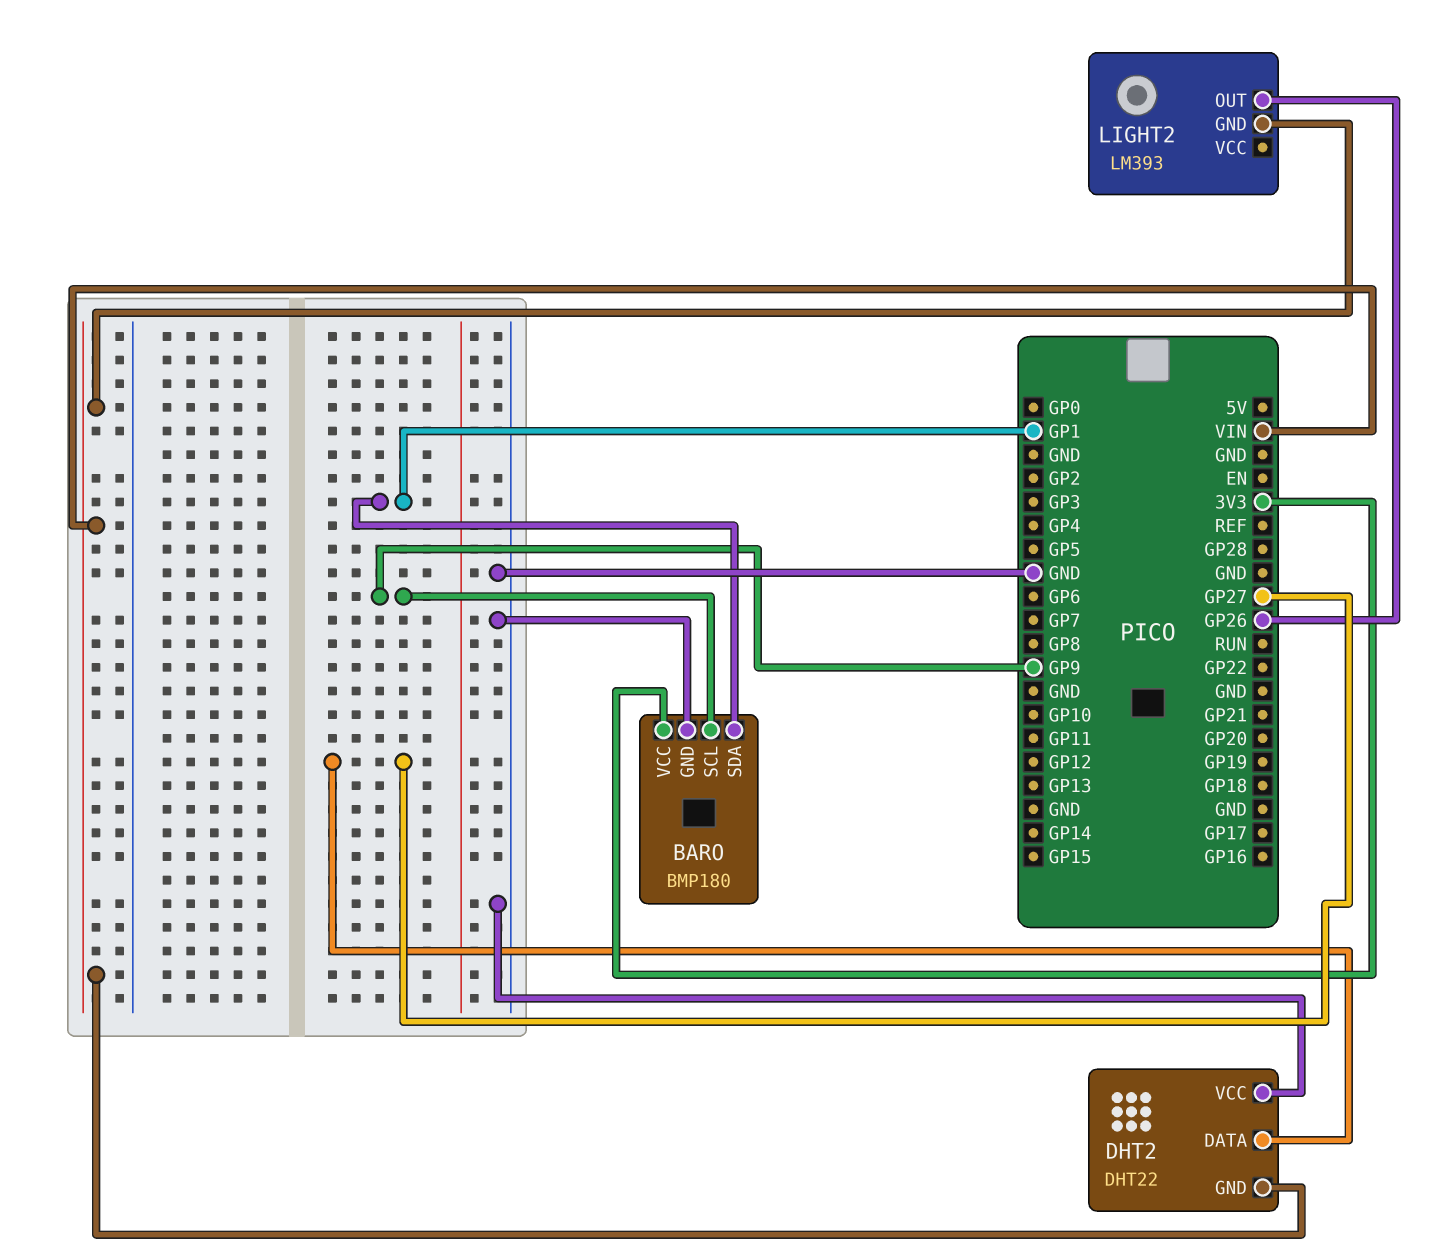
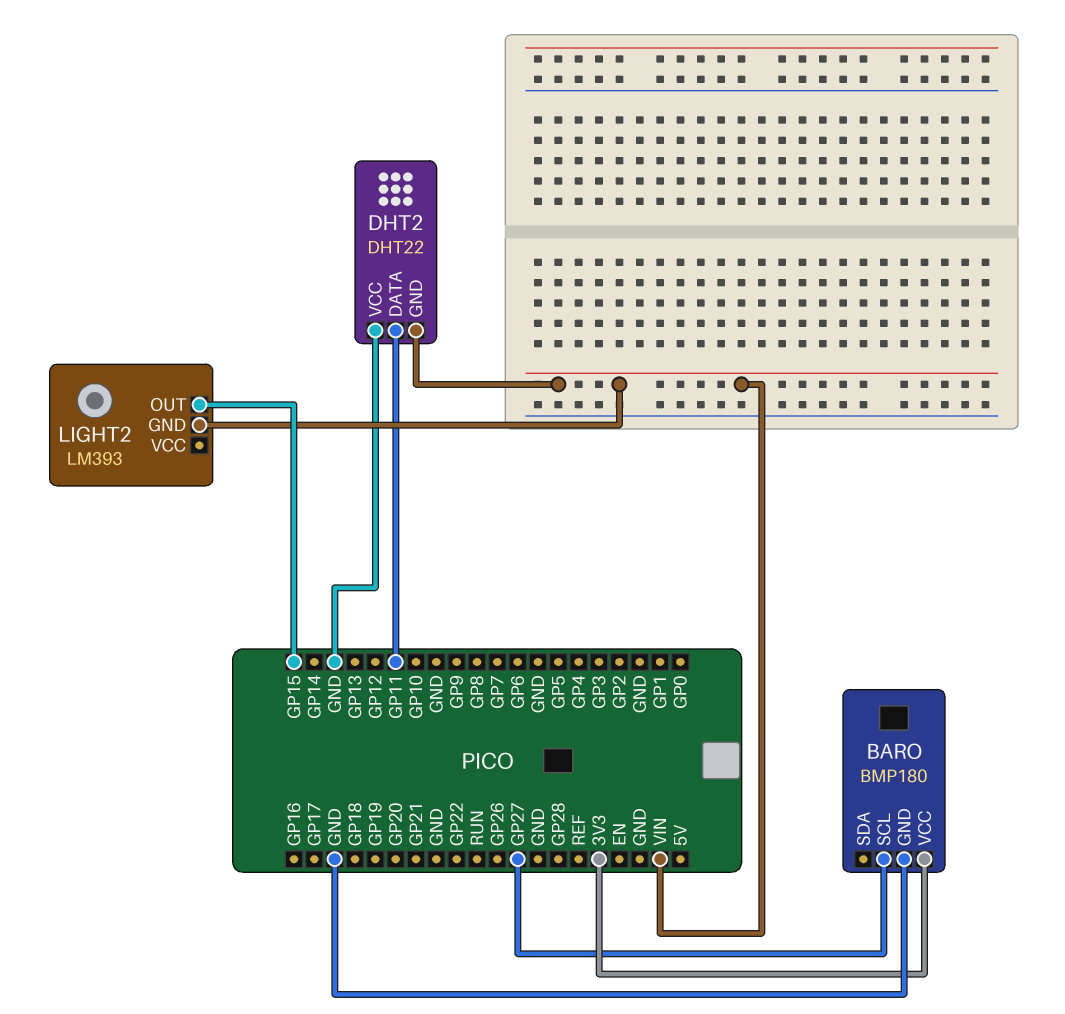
BARO pin SCL: GP9 -> GP27
BARO pin SDA: GP1 -> none
DHT2 pin DATA: GP27 -> GP11
LIGHT2 pin OUT: GP26 -> GP15

